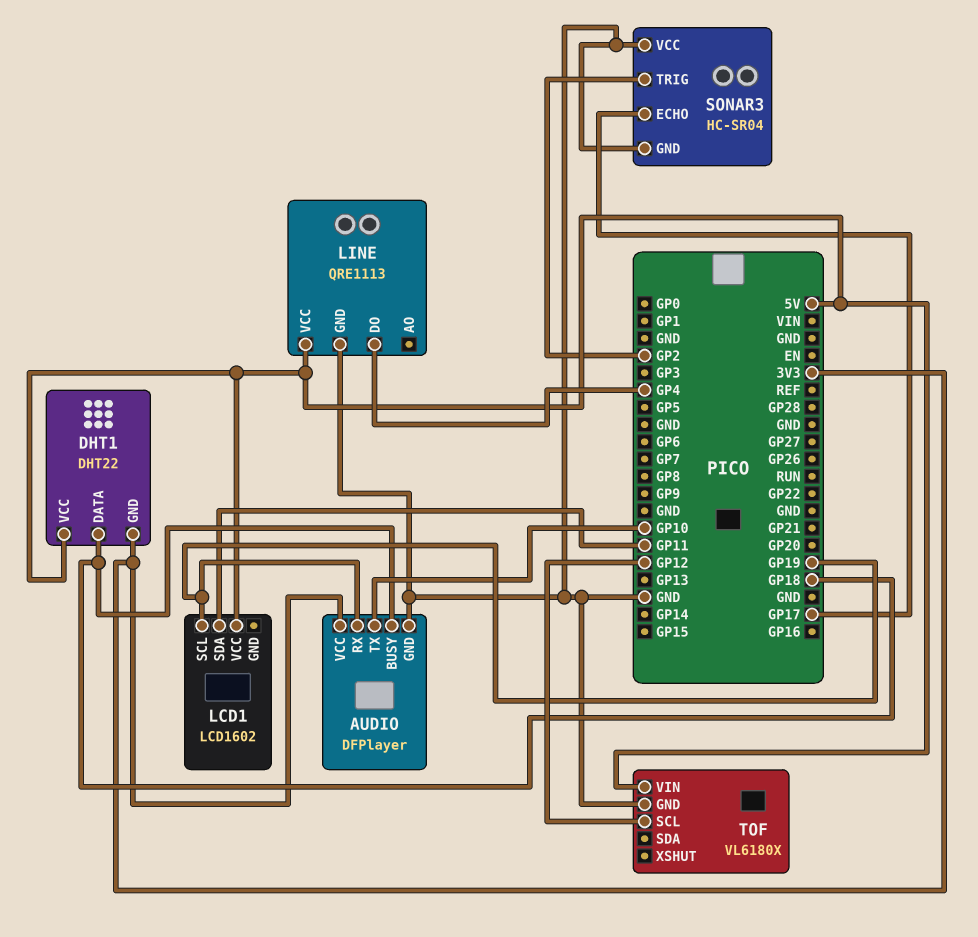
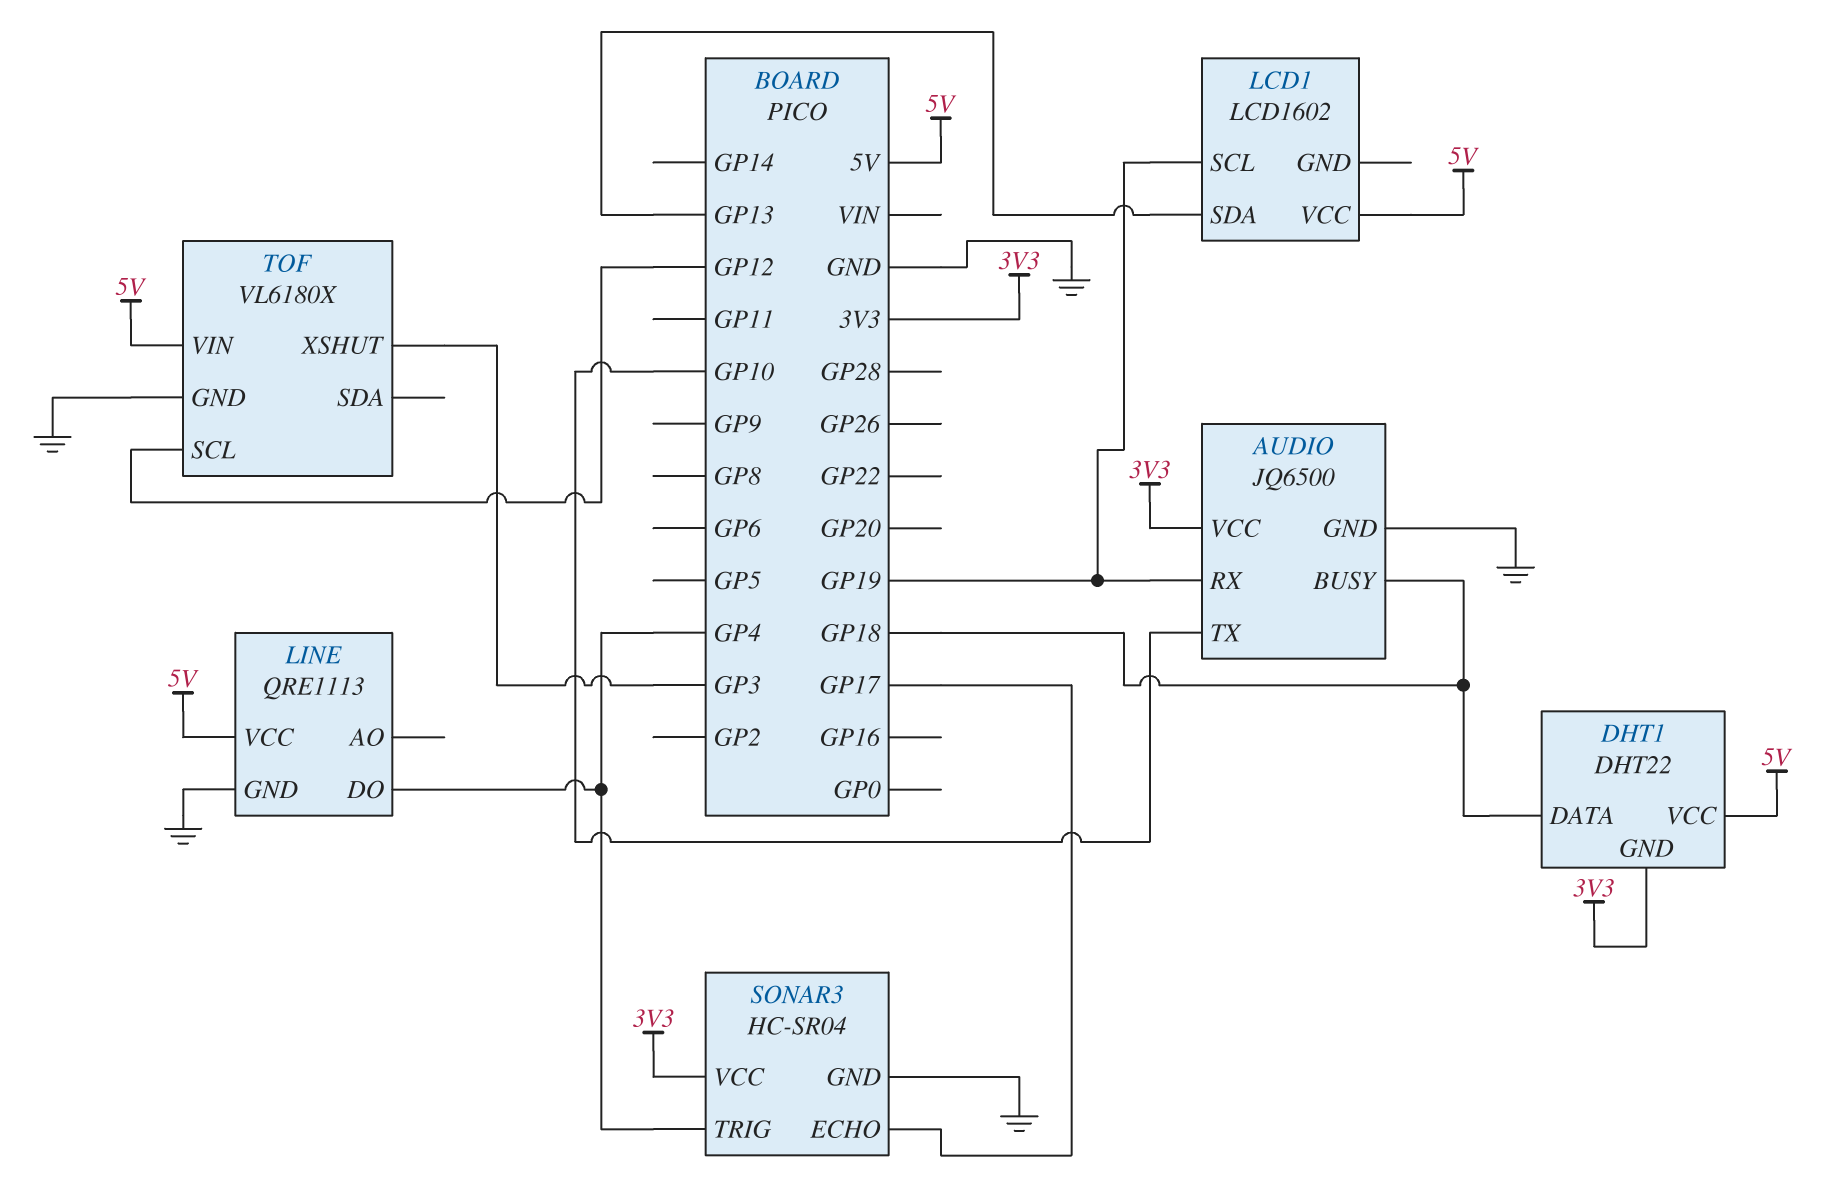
AUDIO: DFPlayer -> JQ6500
LCD1 pin SDA: GP11 -> GP13
SONAR3 pin TRIG: GP2 -> GP4
SONAR3 pin VCC: GND -> 3V3
TOF pin XSHUT: none -> GP3

